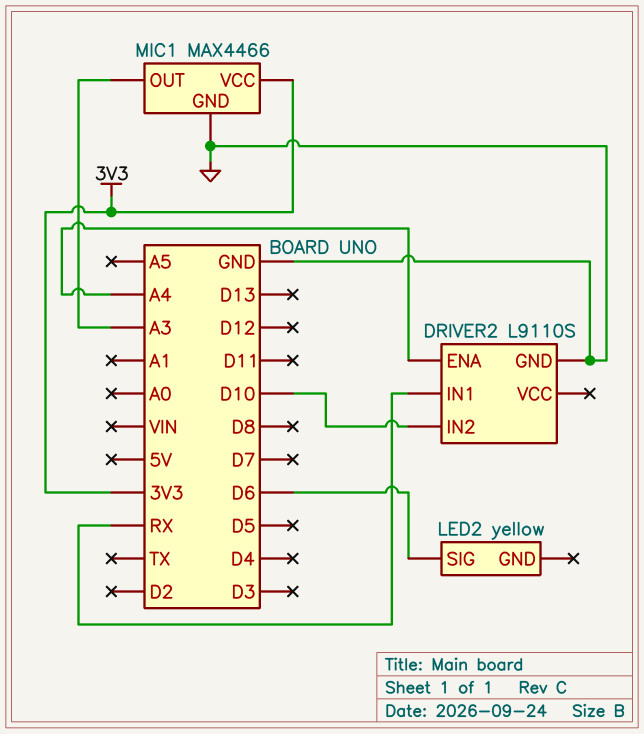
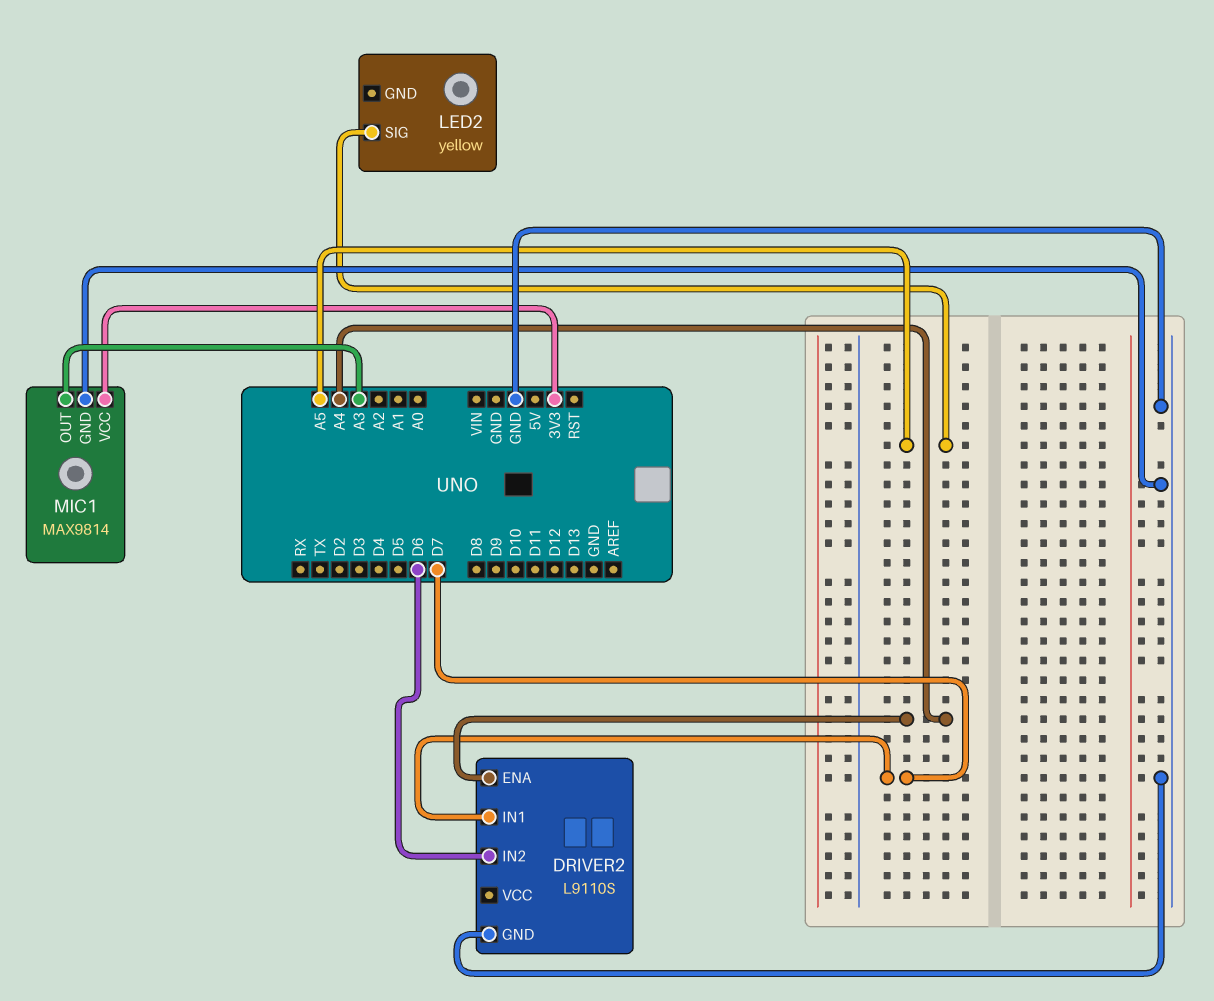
DRIVER2 pin IN1: RX -> D7
DRIVER2 pin IN2: D10 -> D6
LED2 pin SIG: D6 -> A5
MIC1: MAX4466 -> MAX9814

